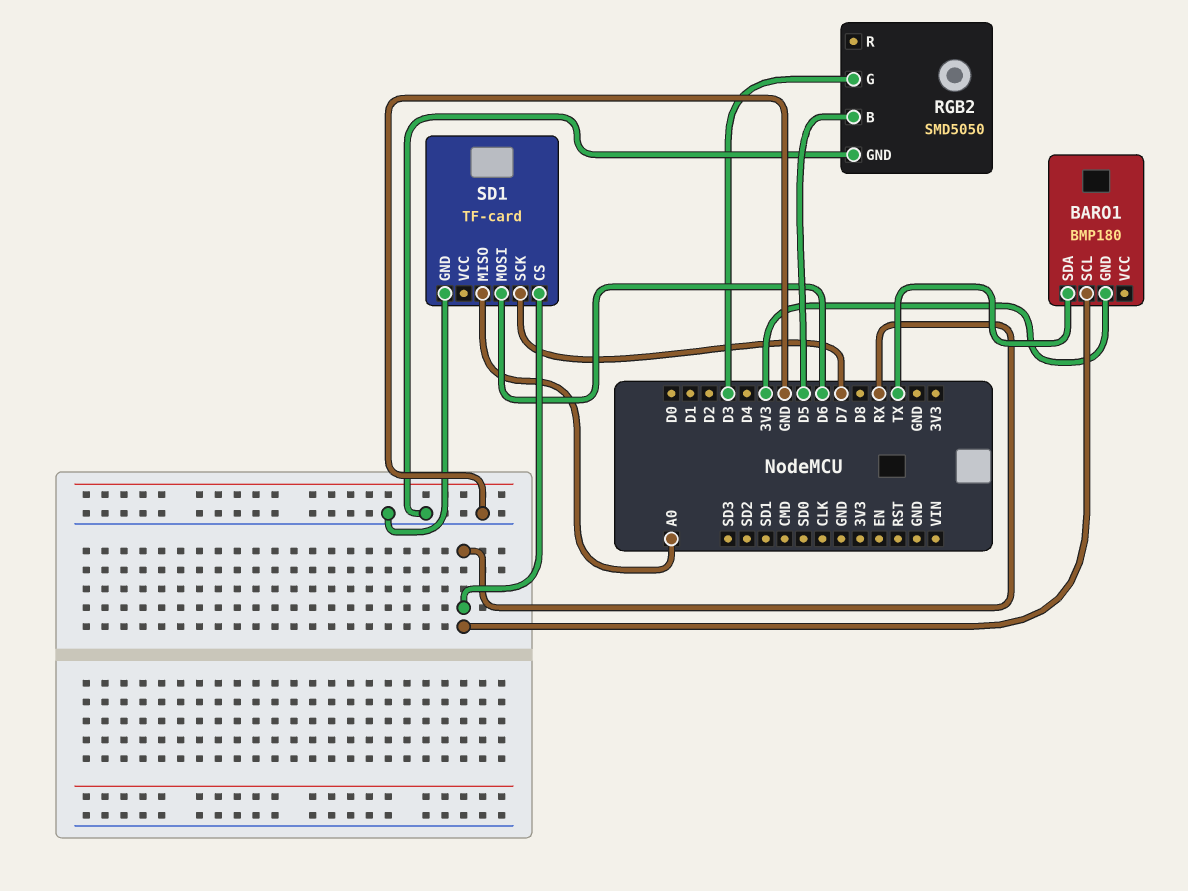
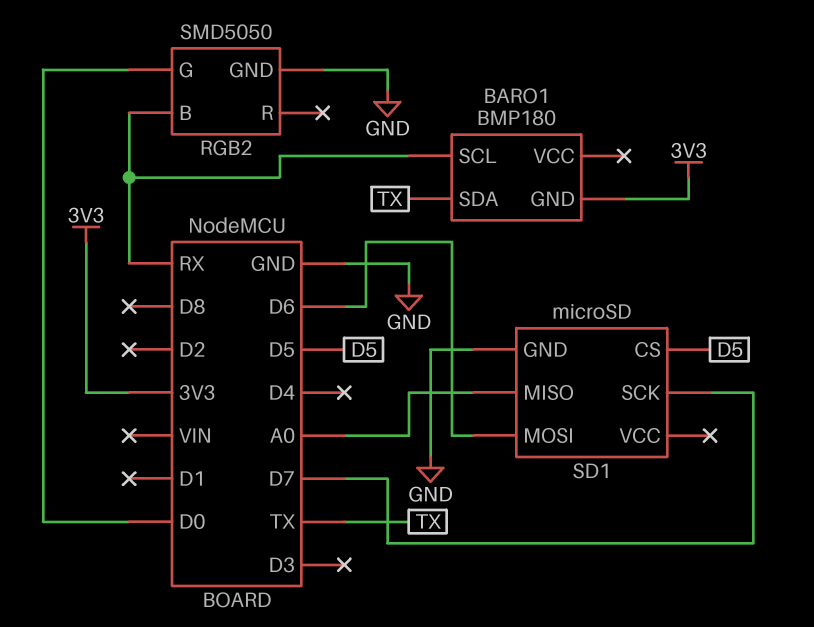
RGB2 pin B: D5 -> RX
RGB2 pin G: D3 -> D0
SD1: TF-card -> microSD
SD1 pin CS: RX -> D5

